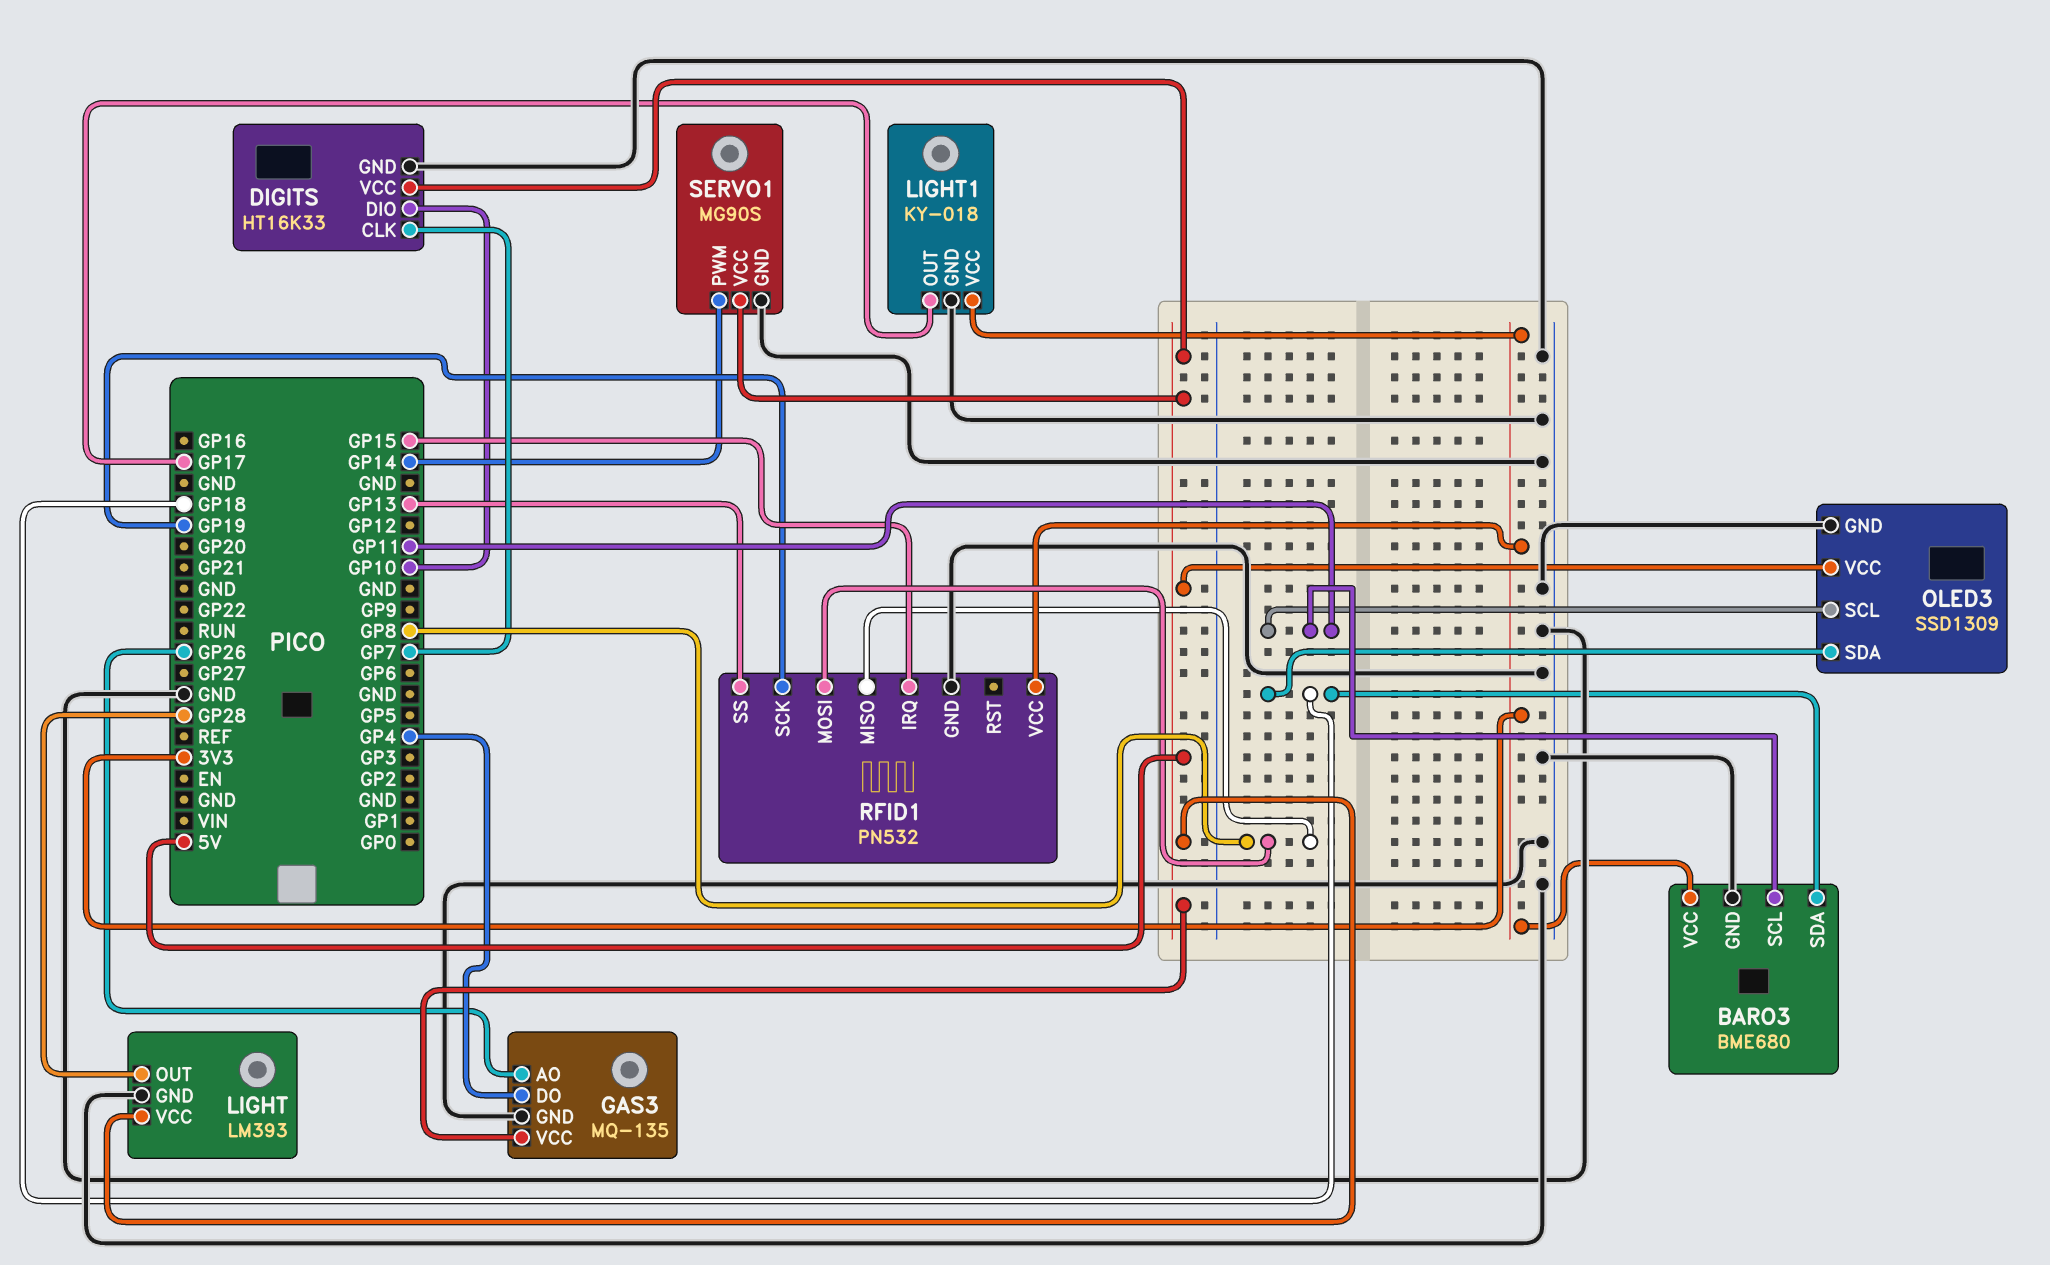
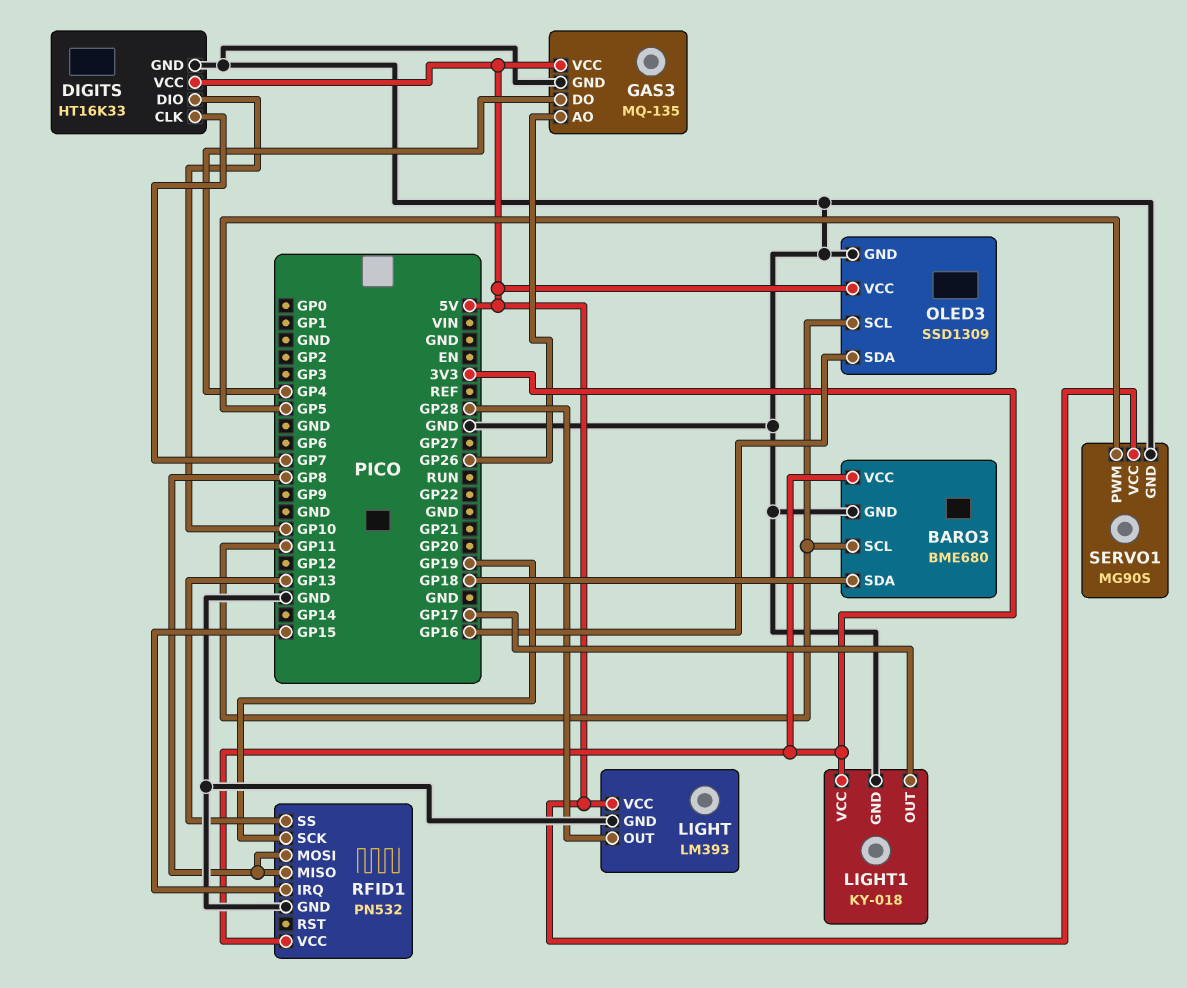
OLED3 pin SDA: GP18 -> GP16
SERVO1 pin PWM: GP14 -> GP5

